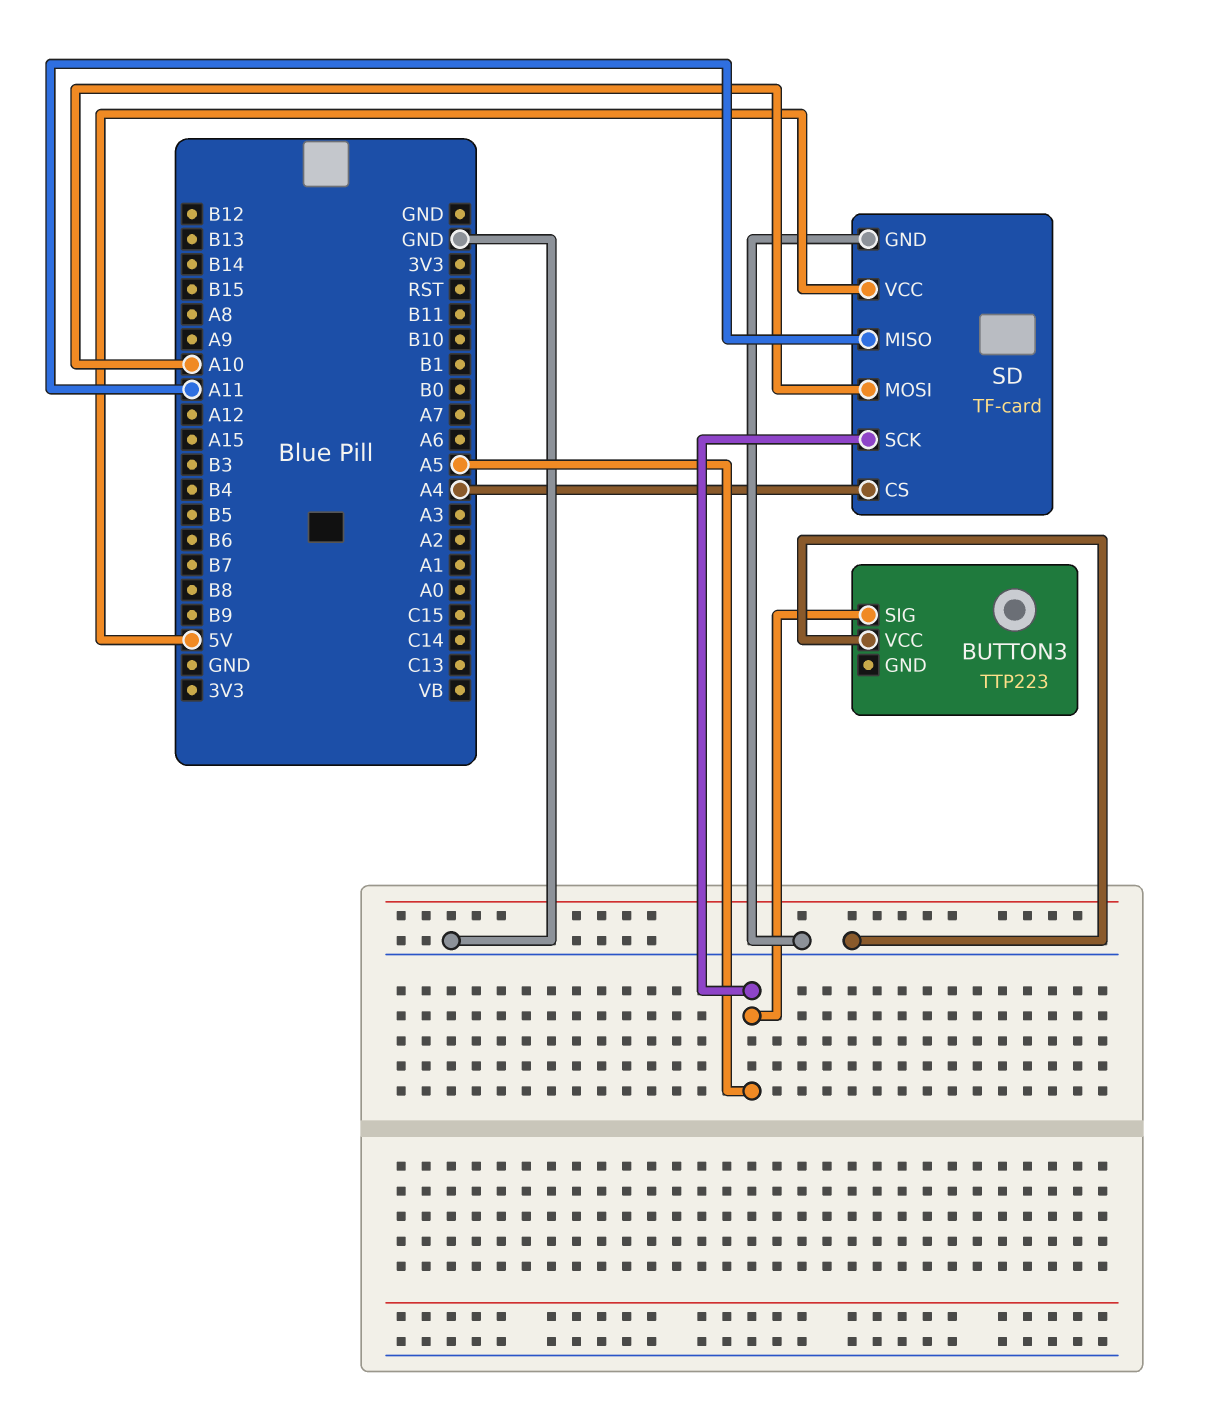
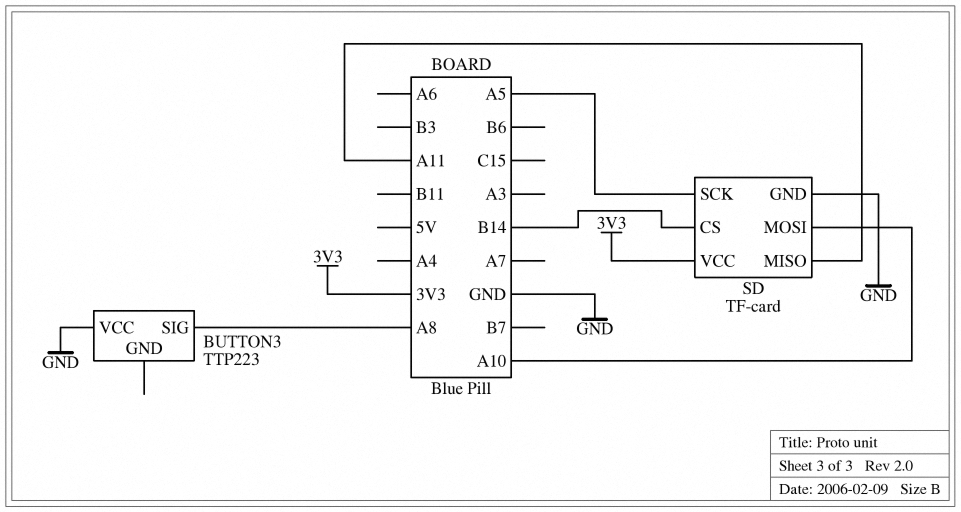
BUTTON3 pin SIG: A5 -> A8
SD pin CS: A4 -> B14
SD pin VCC: 5V -> 3V3

